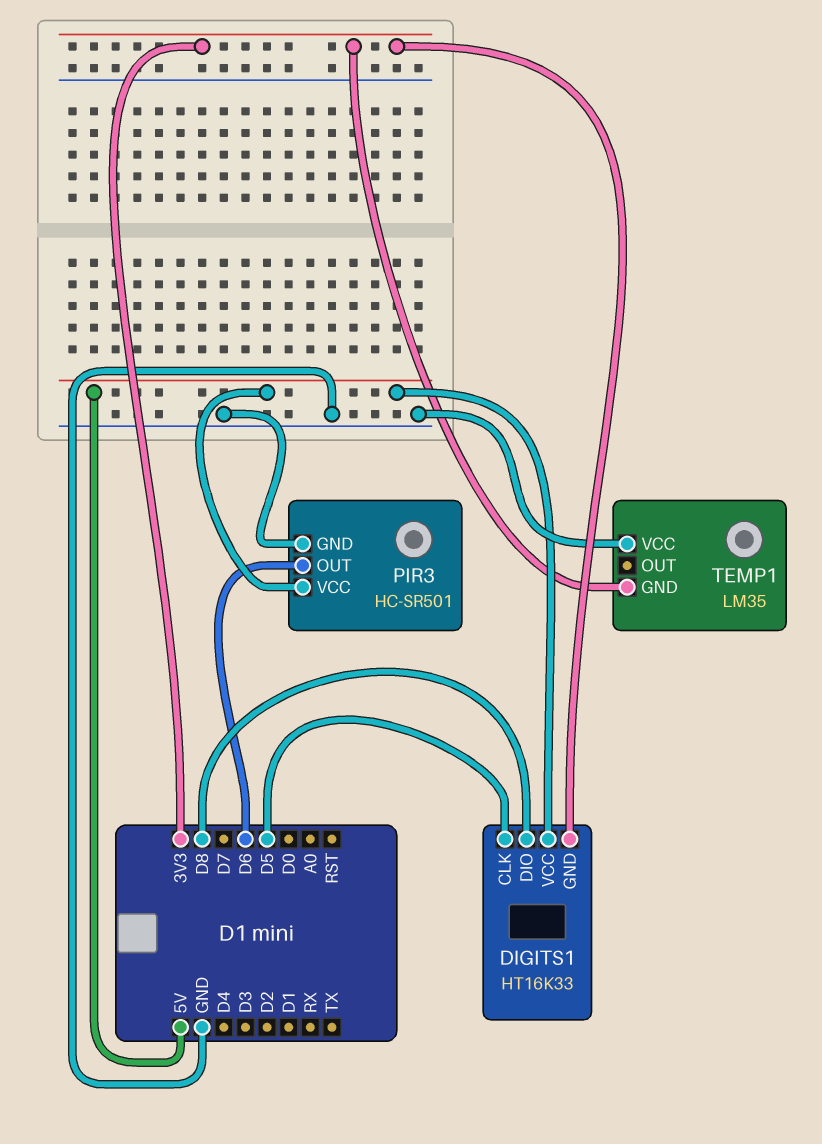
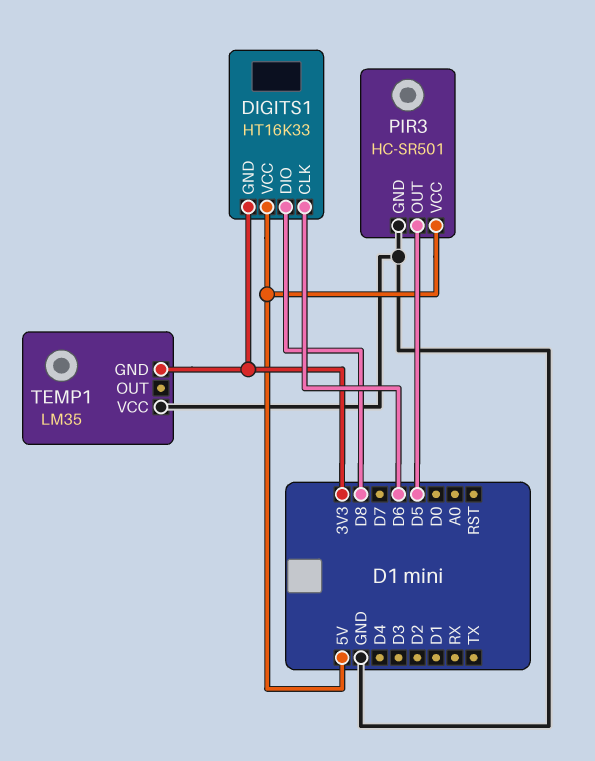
DIGITS1 pin CLK: D5 -> D6
PIR3 pin OUT: D6 -> D5

